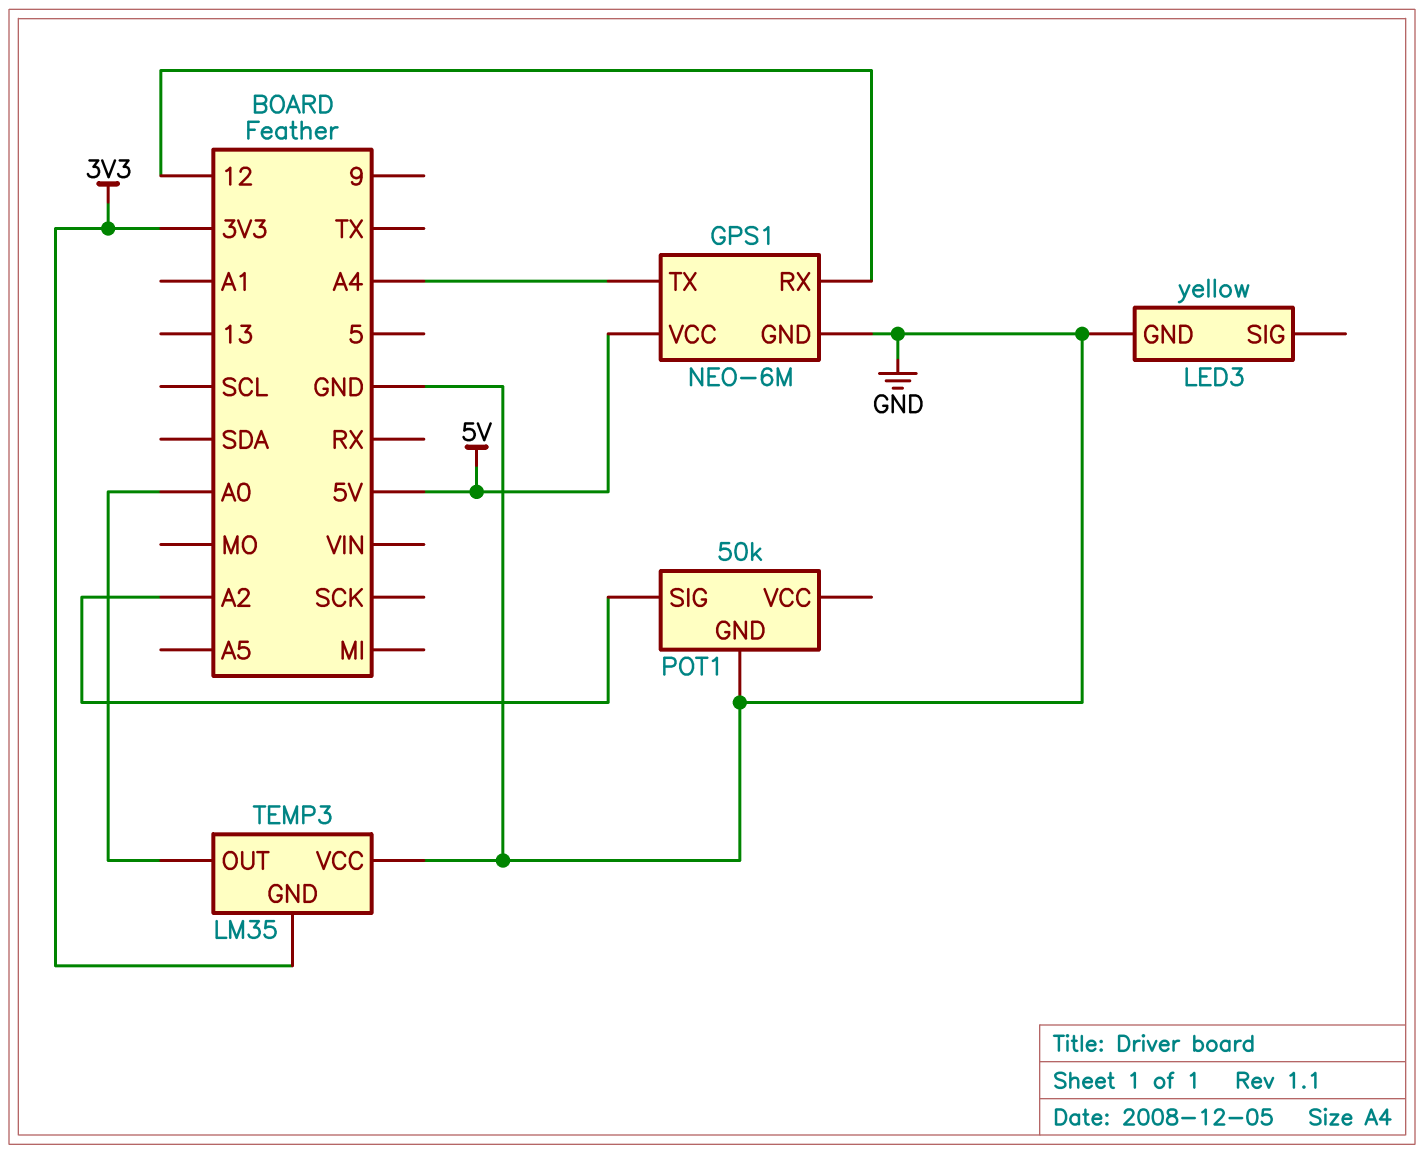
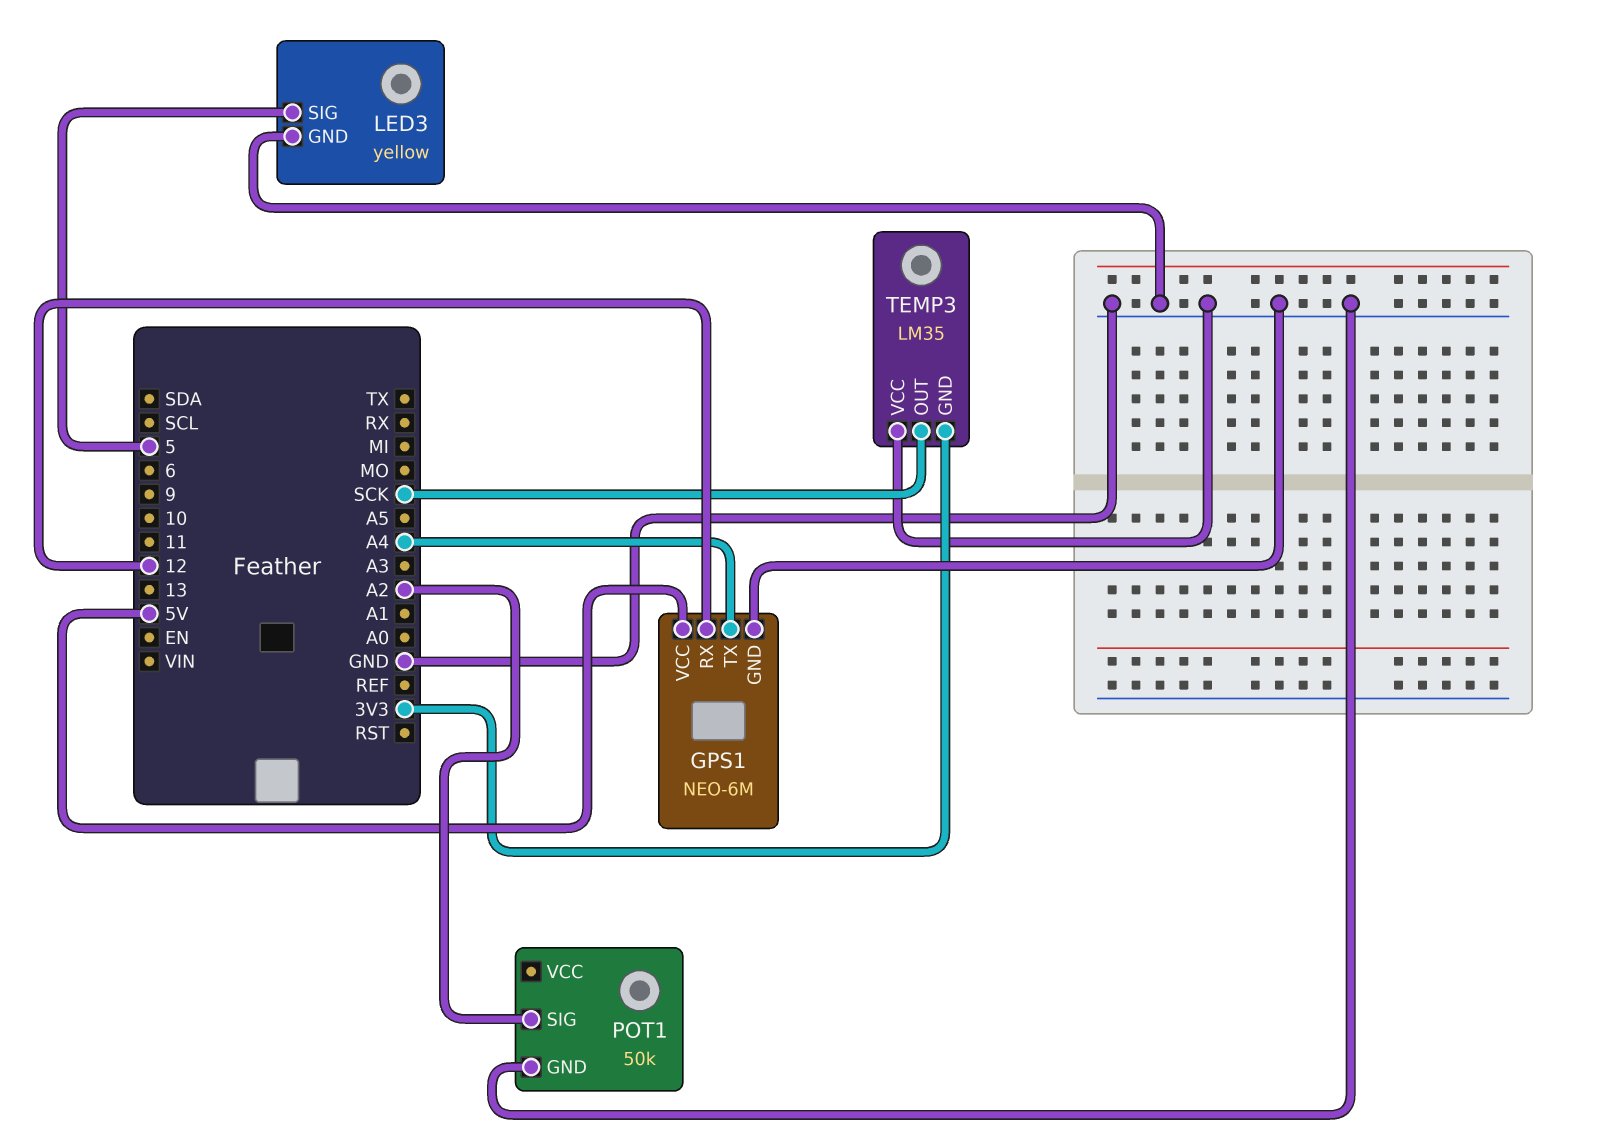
LED3 pin SIG: none -> 5
TEMP3 pin OUT: A0 -> SCK

